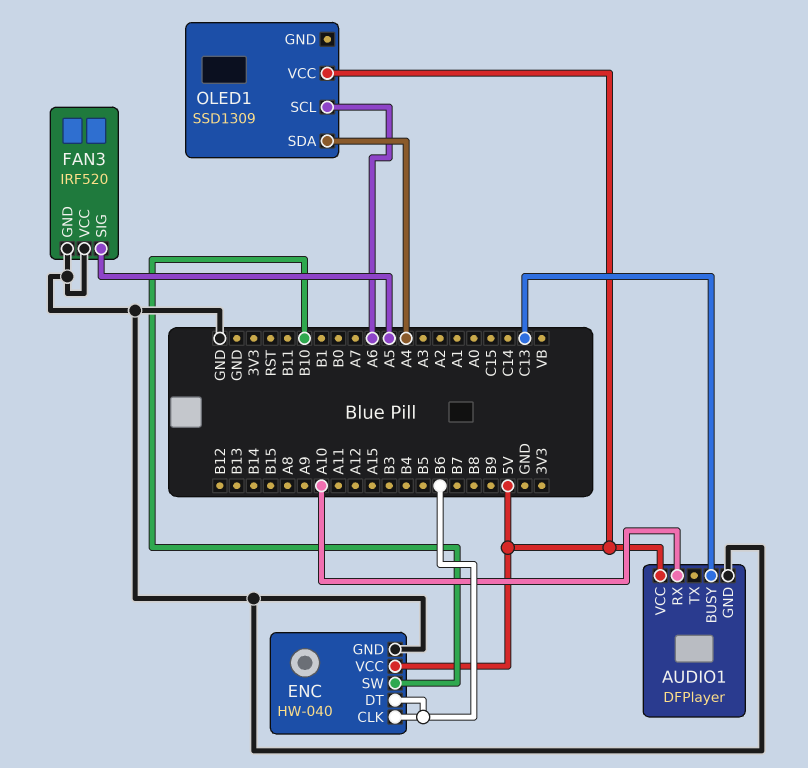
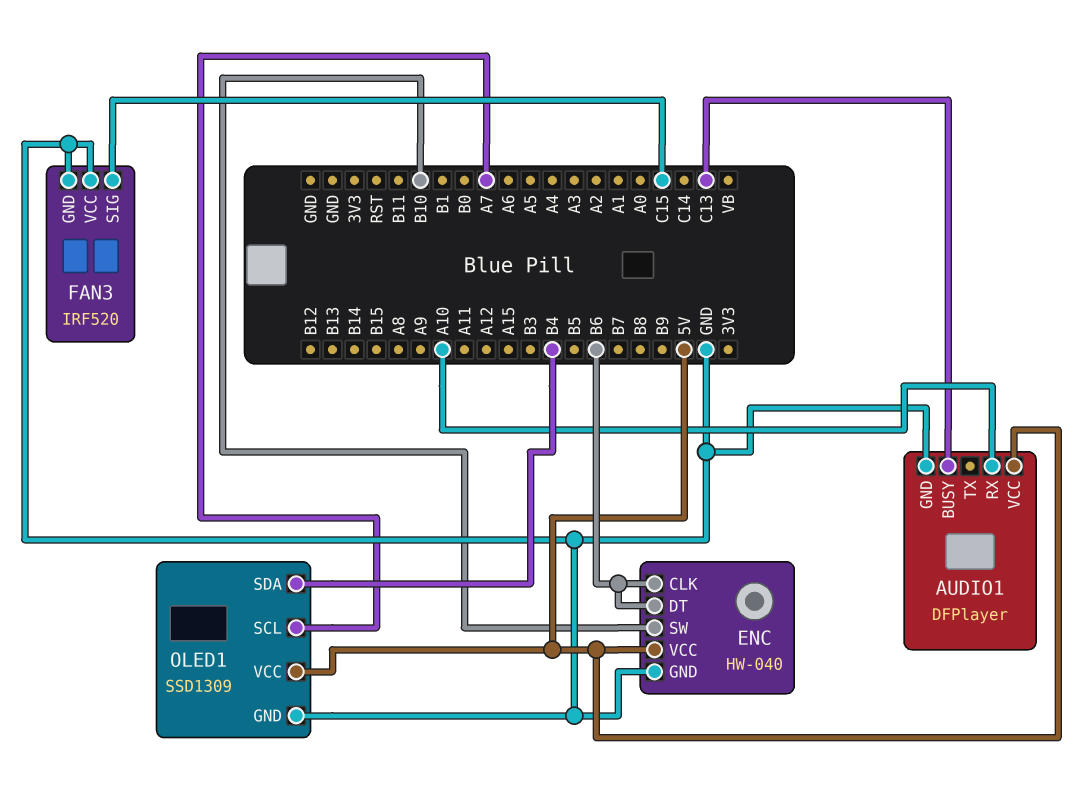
FAN3 pin SIG: A5 -> C15
OLED1 pin GND: none -> GND
OLED1 pin SCL: A6 -> A7
OLED1 pin SDA: A4 -> B4

